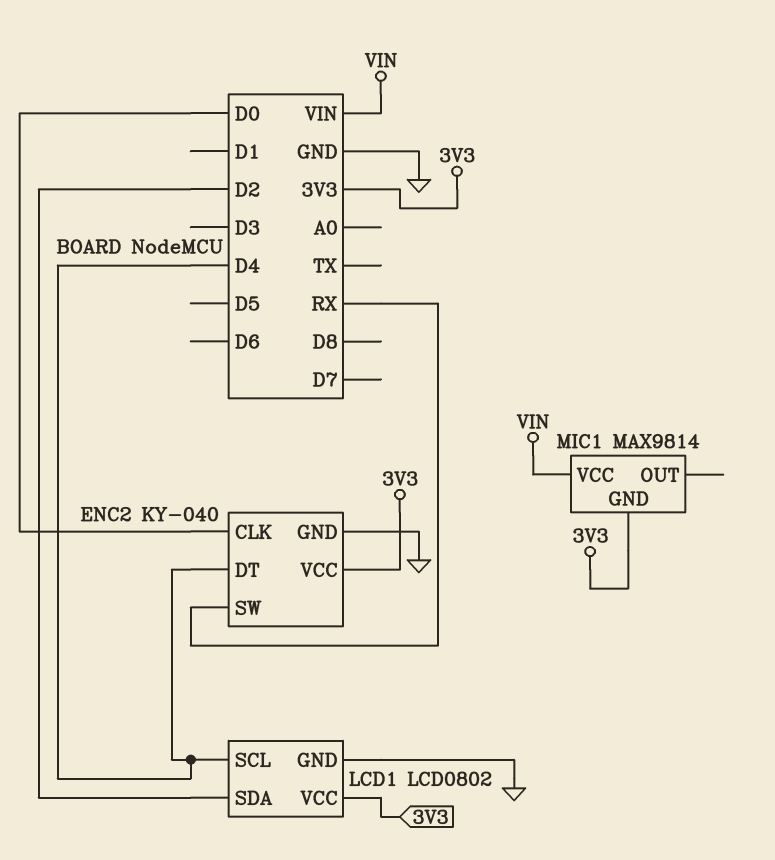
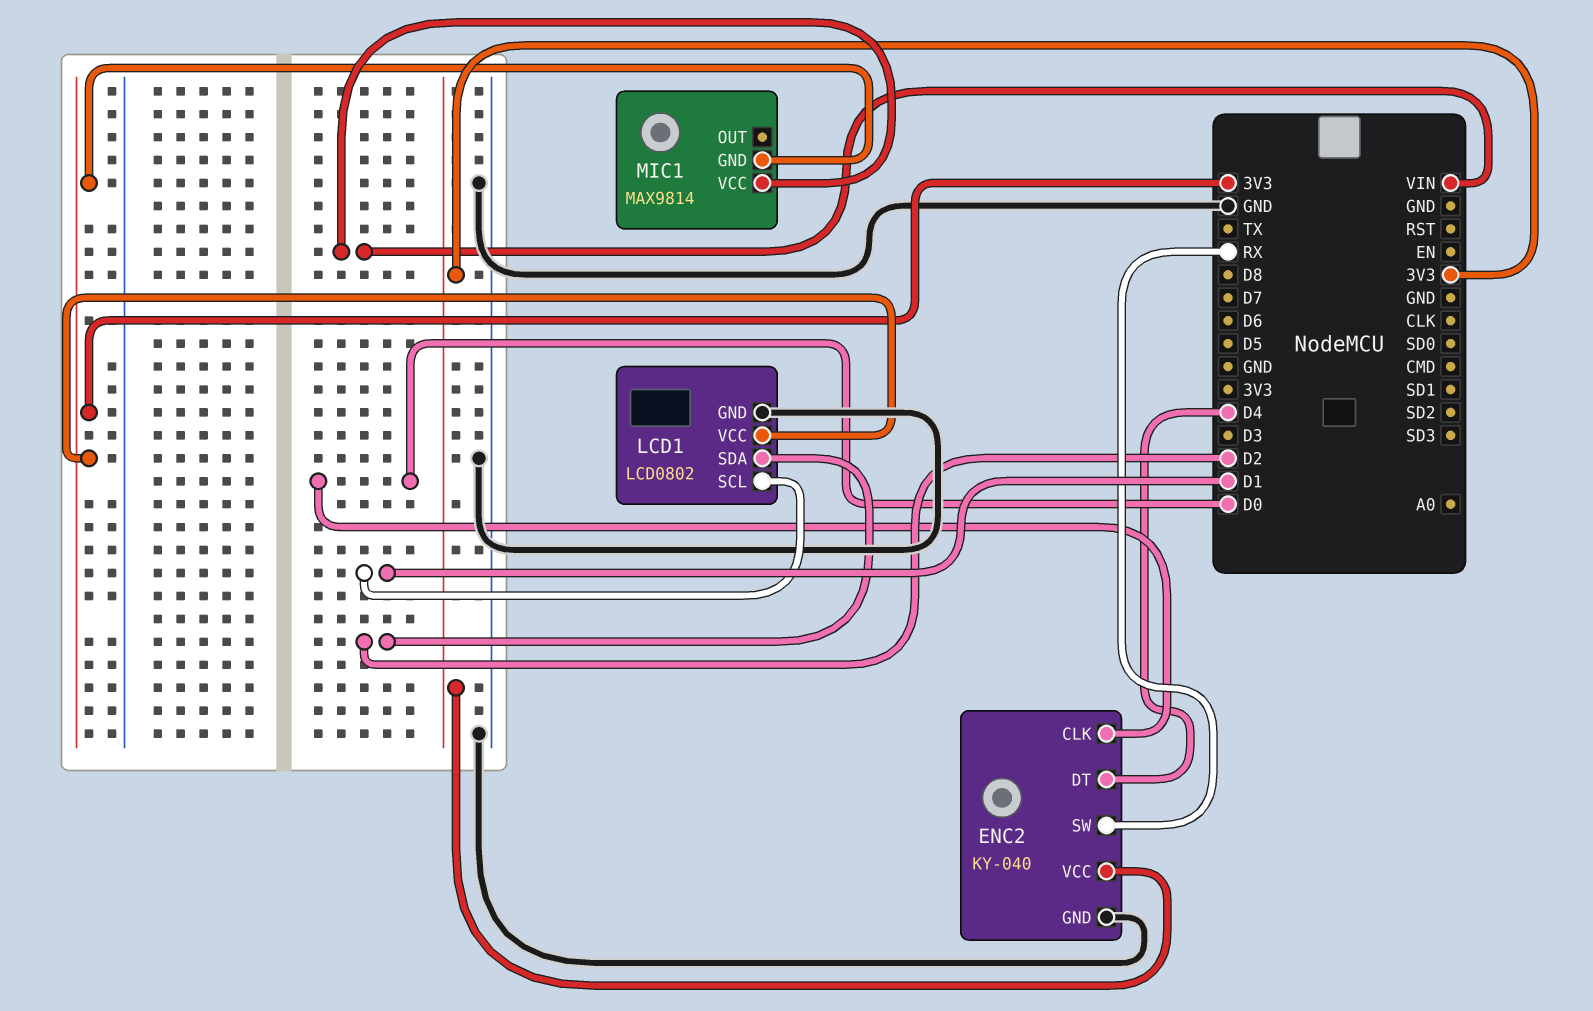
LCD1 pin SCL: D4 -> D1

